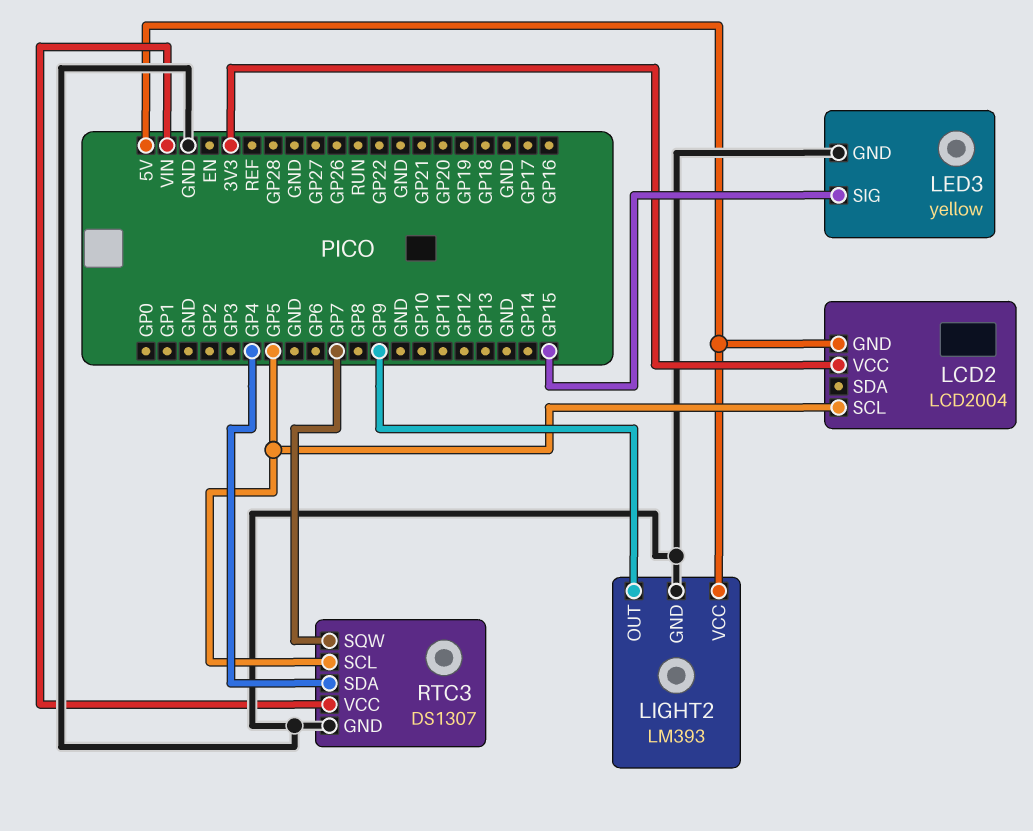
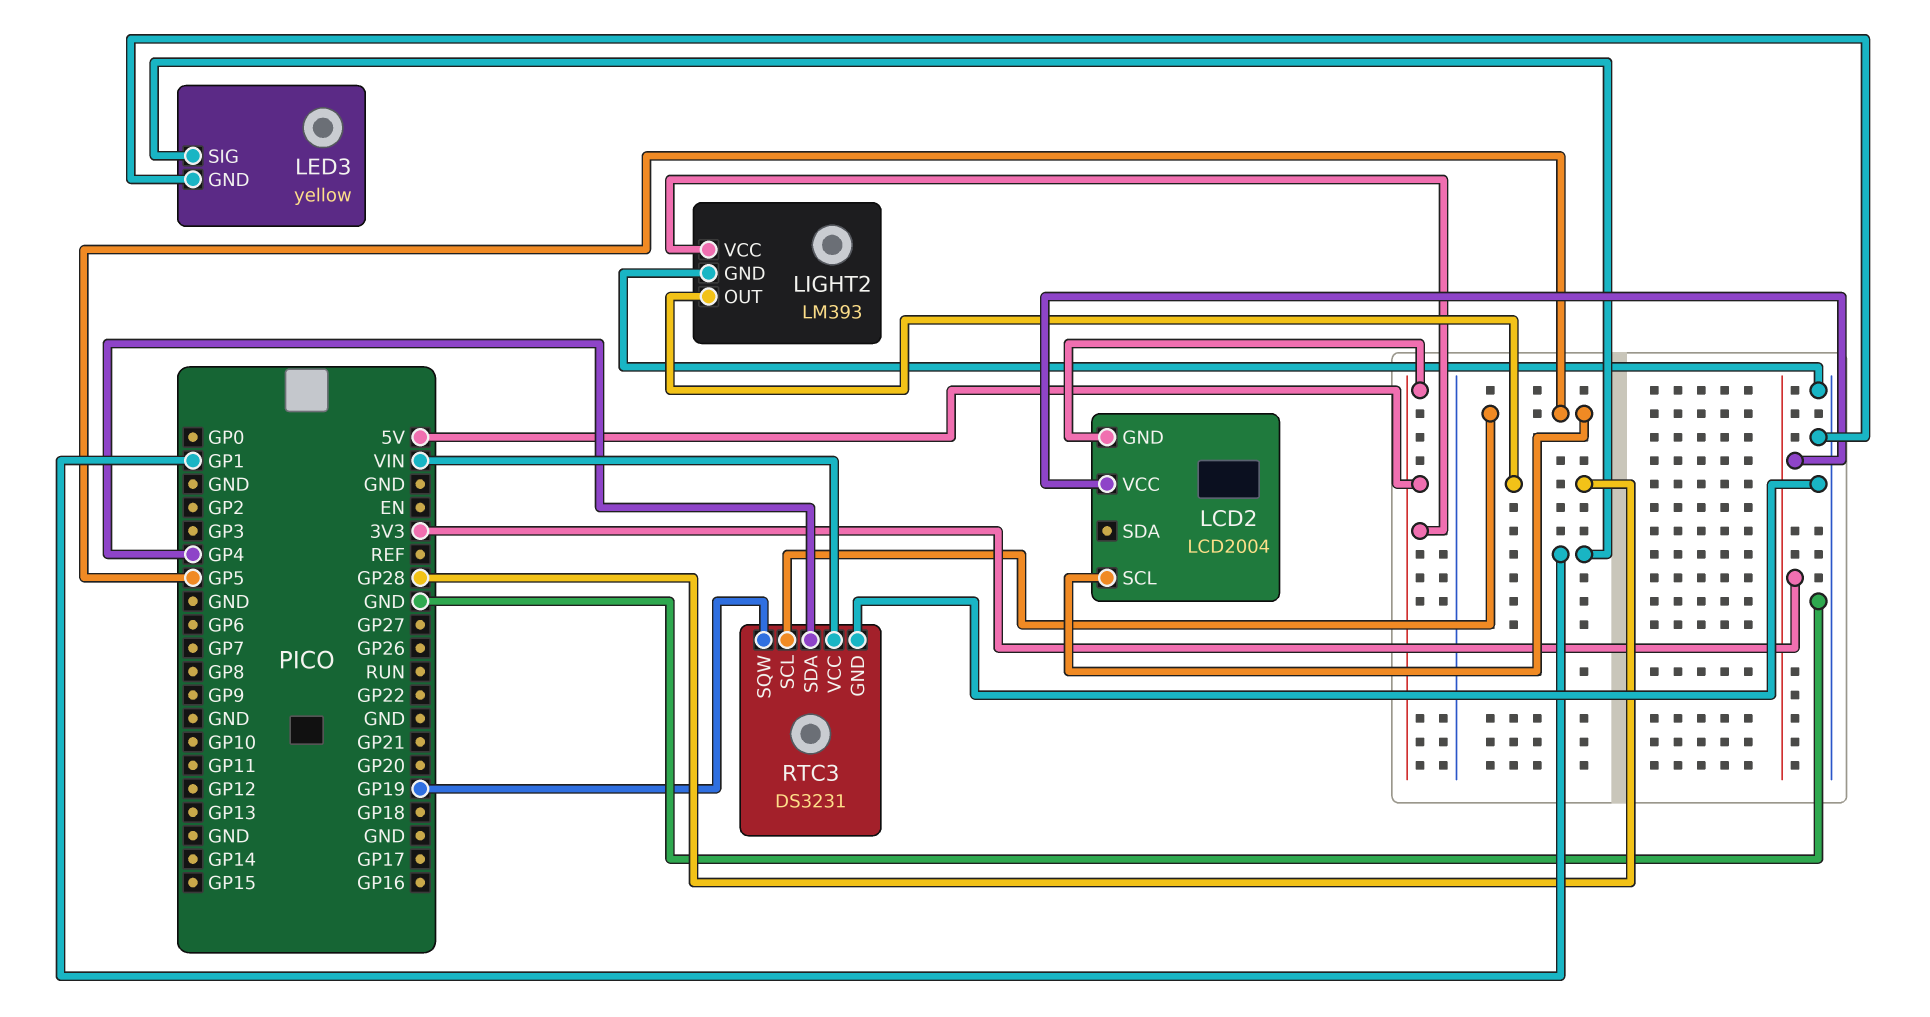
LED3 pin SIG: GP15 -> GP1
LIGHT2 pin OUT: GP9 -> GP28
RTC3: DS1307 -> DS3231
RTC3 pin SQW: GP7 -> GP19

